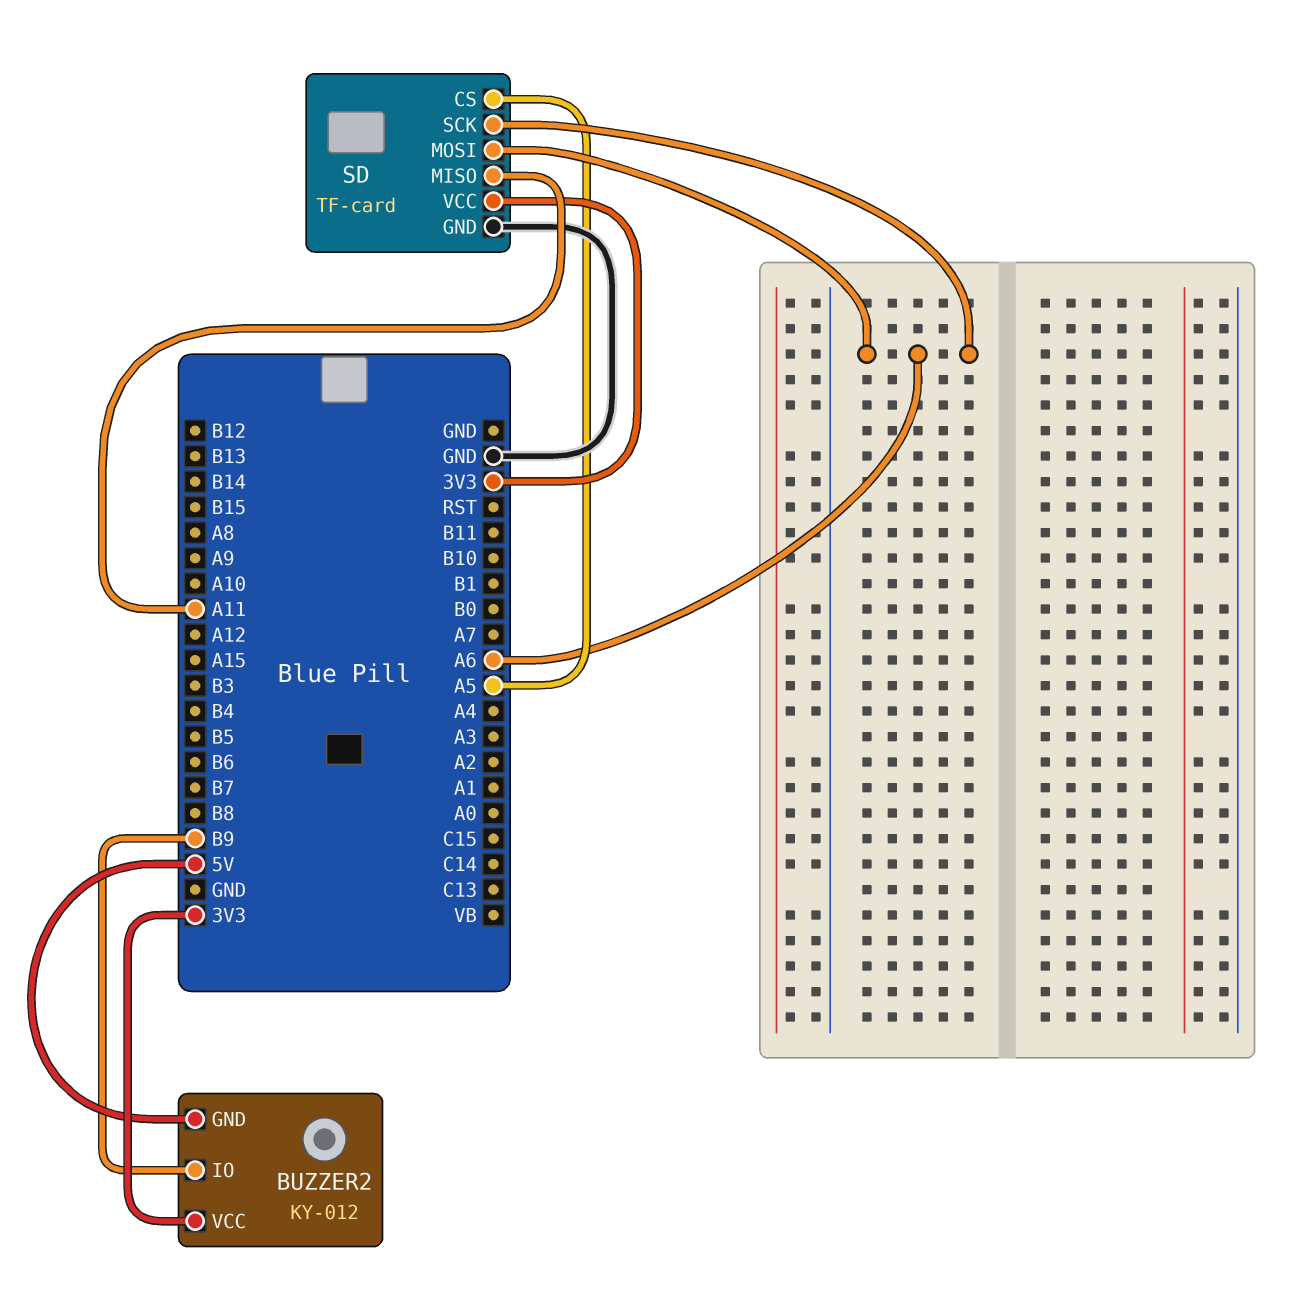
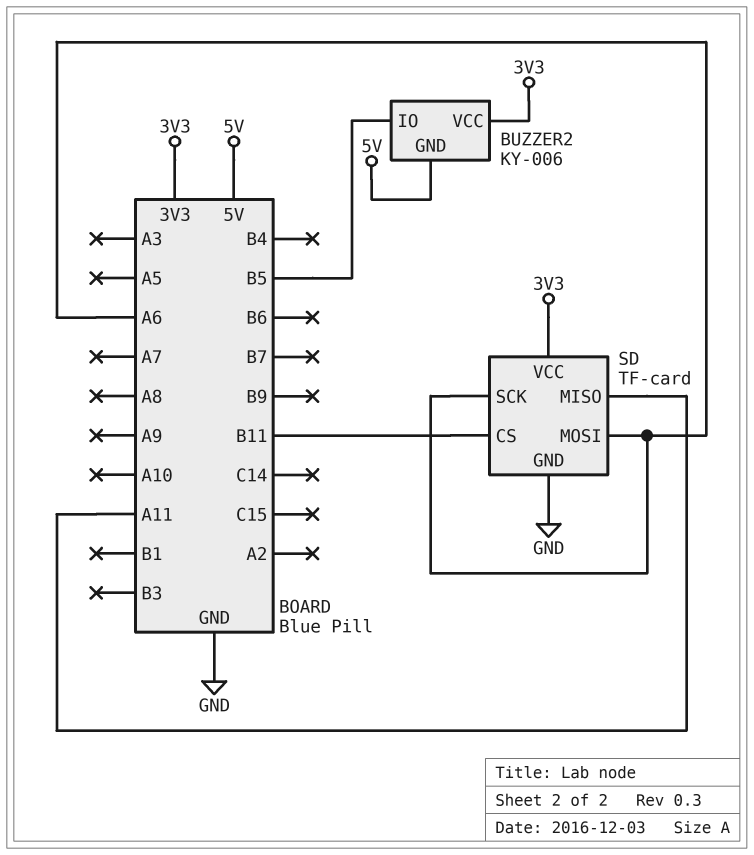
BUZZER2: KY-012 -> KY-006
BUZZER2 pin IO: B9 -> B5
SD pin CS: A5 -> B11

